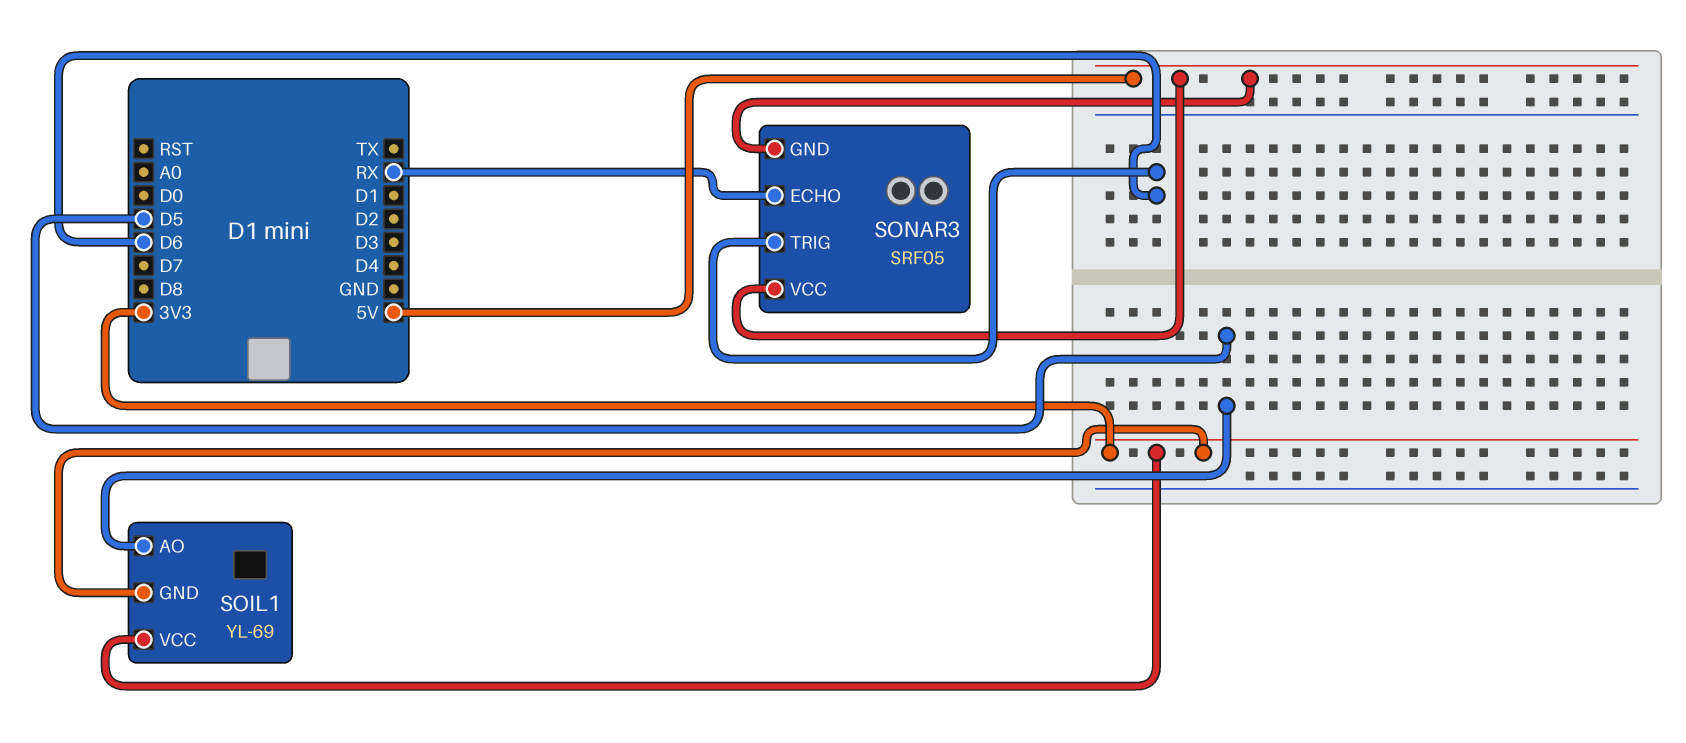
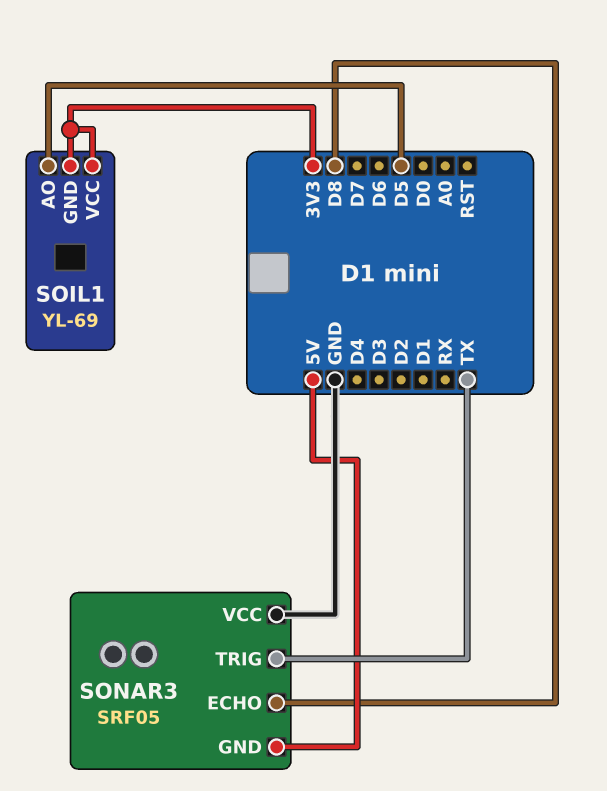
SONAR3 pin ECHO: RX -> D8
SONAR3 pin TRIG: D6 -> TX
SONAR3 pin VCC: 5V -> GND

